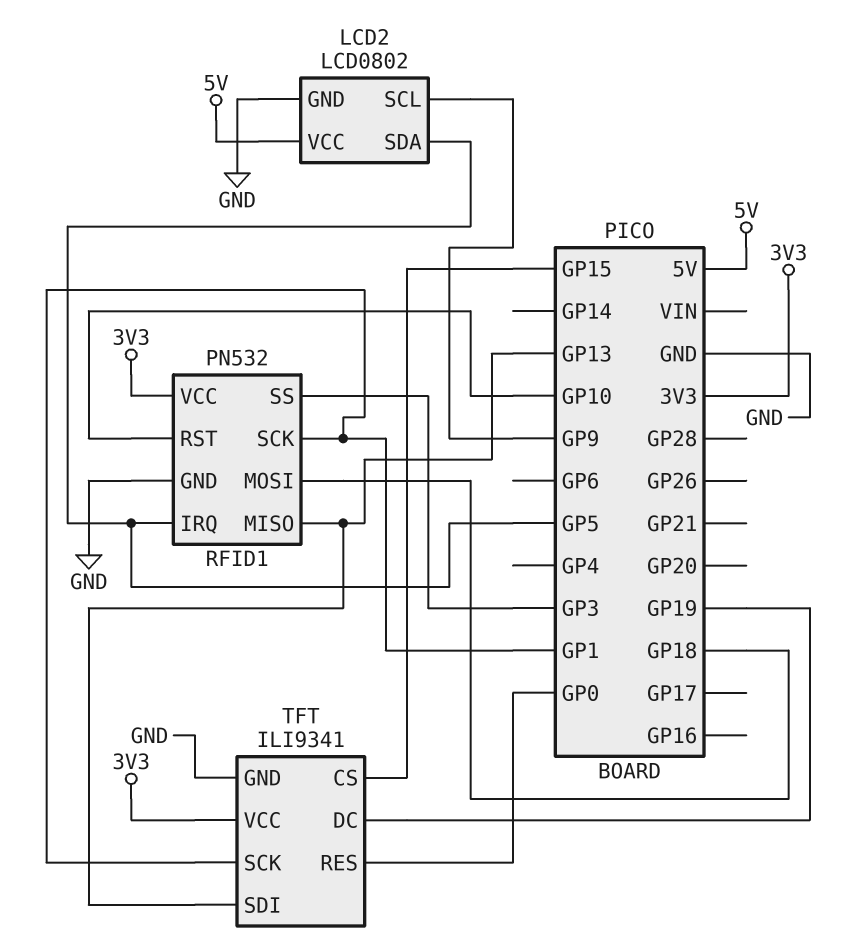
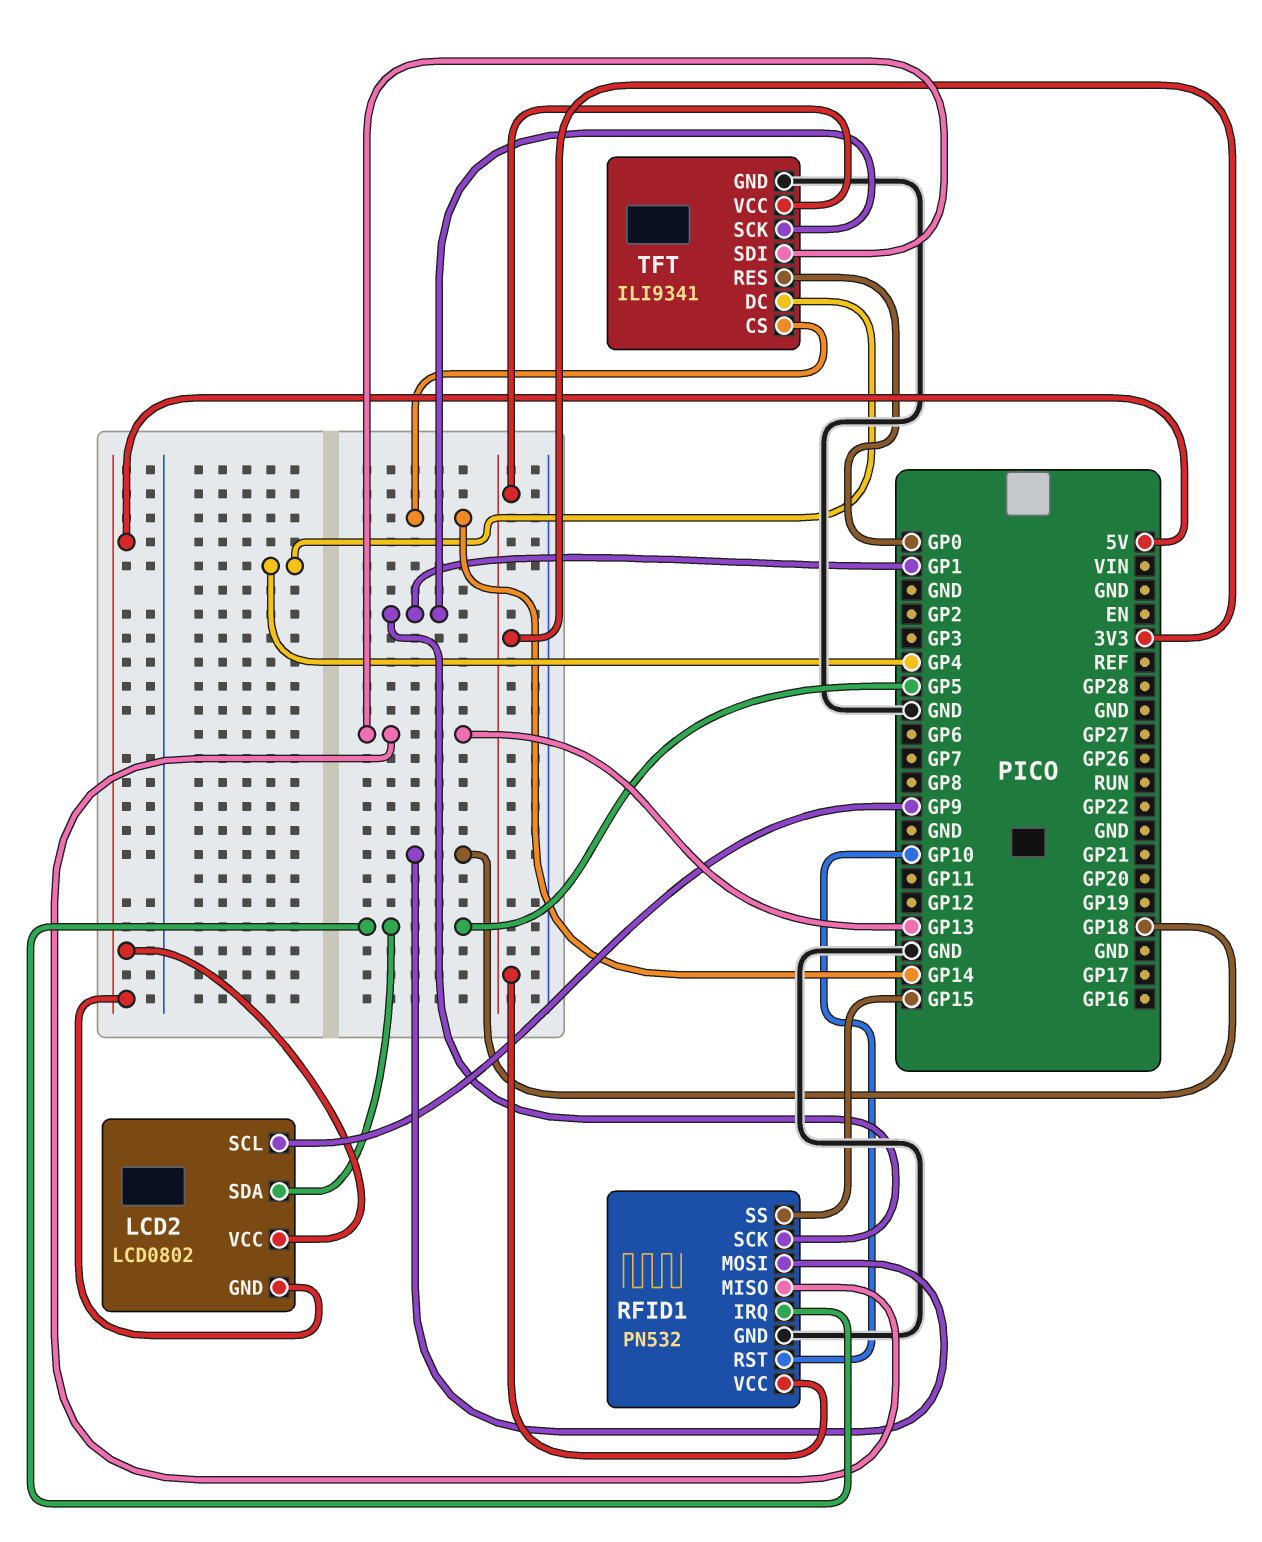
LCD2 pin GND: GND -> 5V
RFID1 pin SS: GP3 -> GP15
TFT pin CS: GP15 -> GP14
TFT pin DC: GP19 -> GP4

